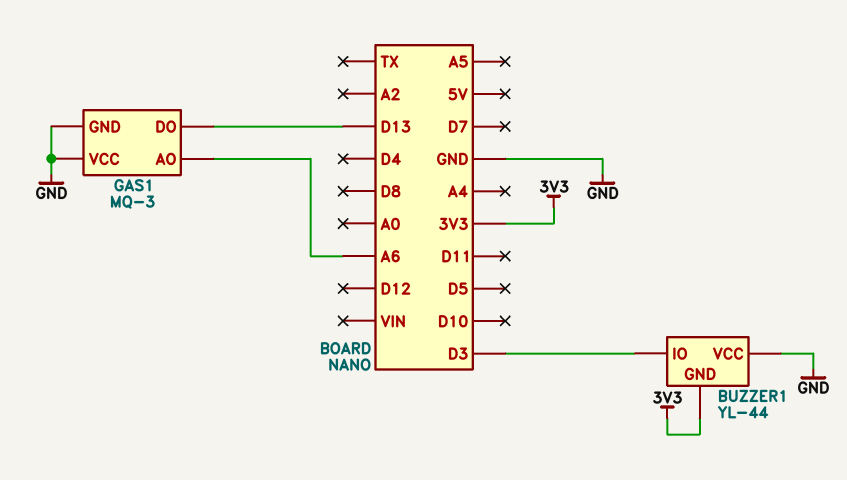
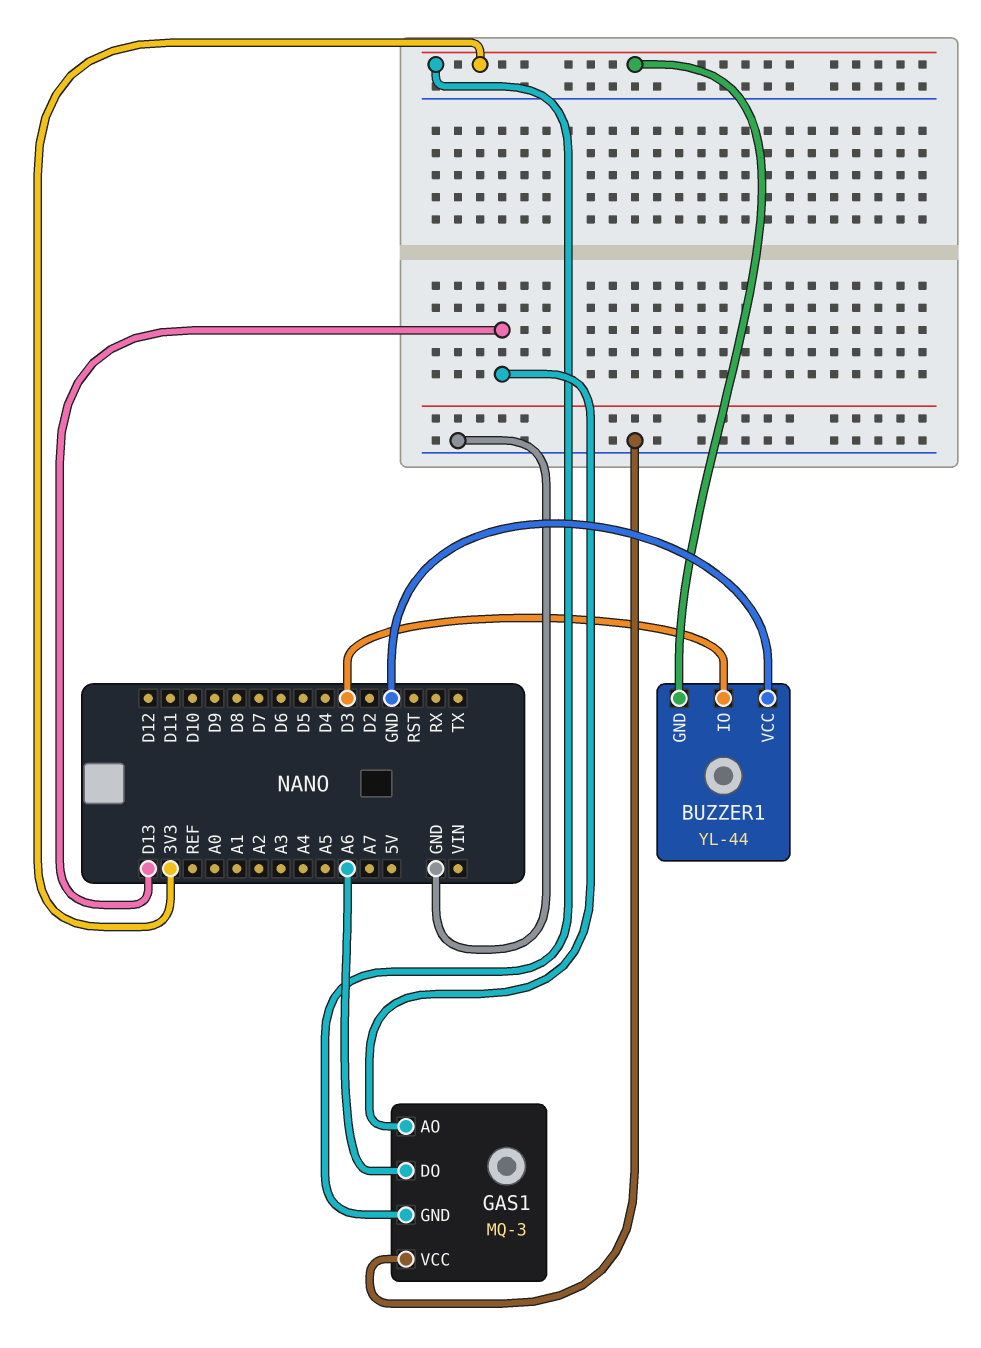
GAS1 pin AO: A6 -> D13
GAS1 pin DO: D13 -> A6
GAS1 pin GND: GND -> 3V3

